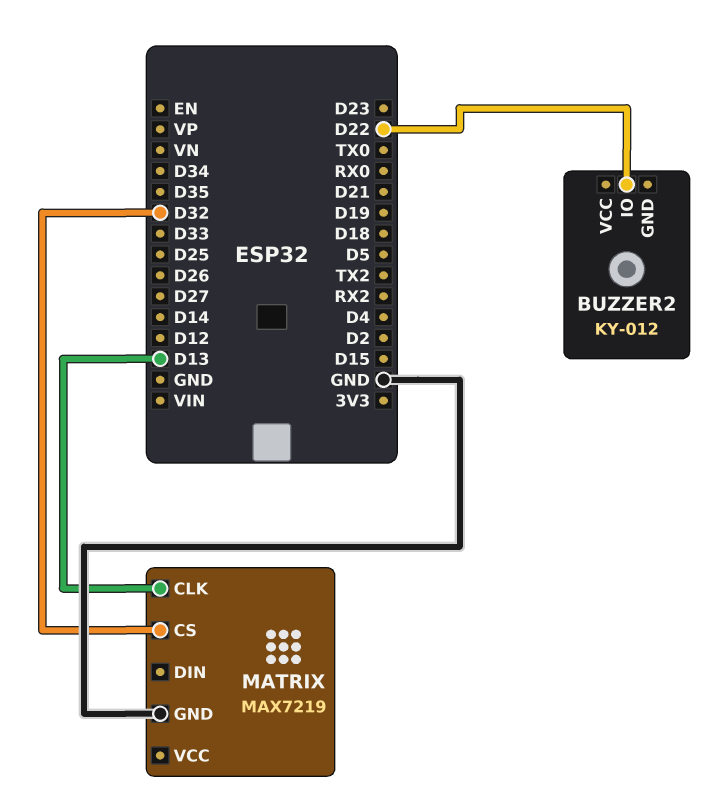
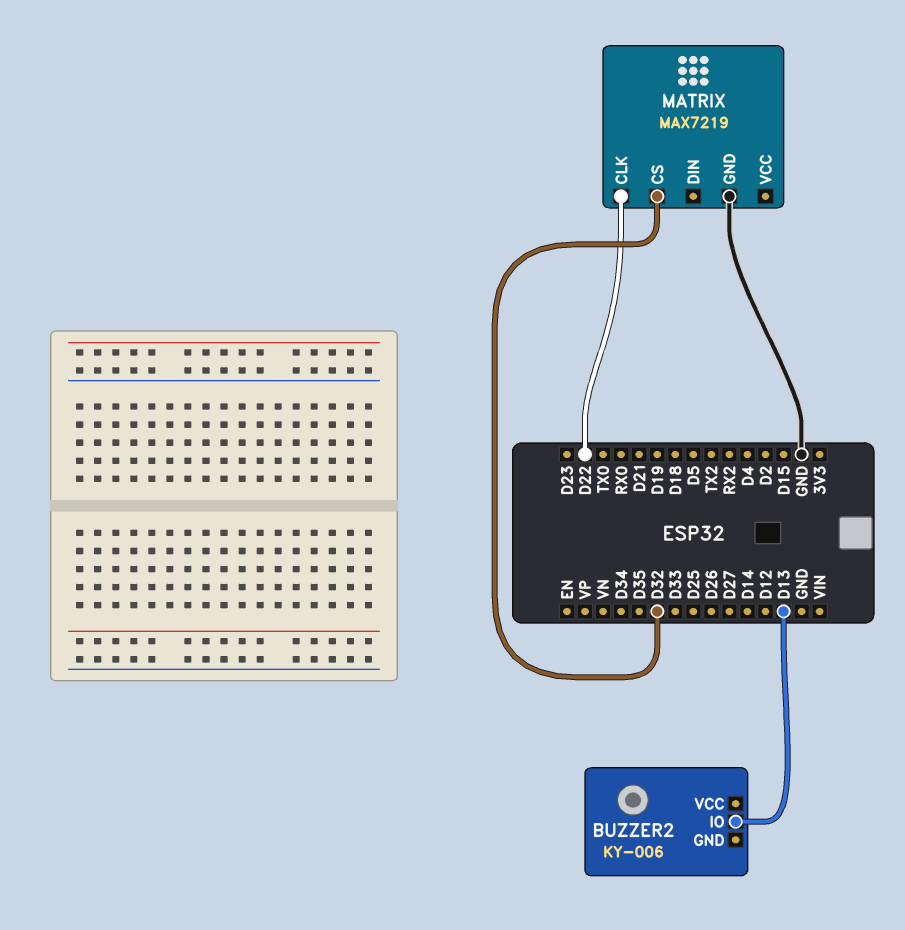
BUZZER2: KY-012 -> KY-006
BUZZER2 pin IO: D22 -> D13
MATRIX pin CLK: D13 -> D22

